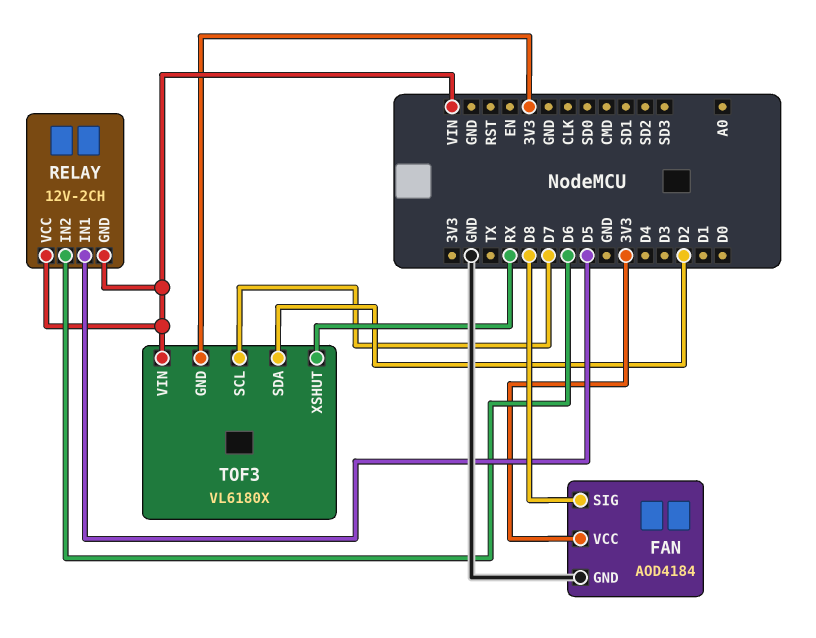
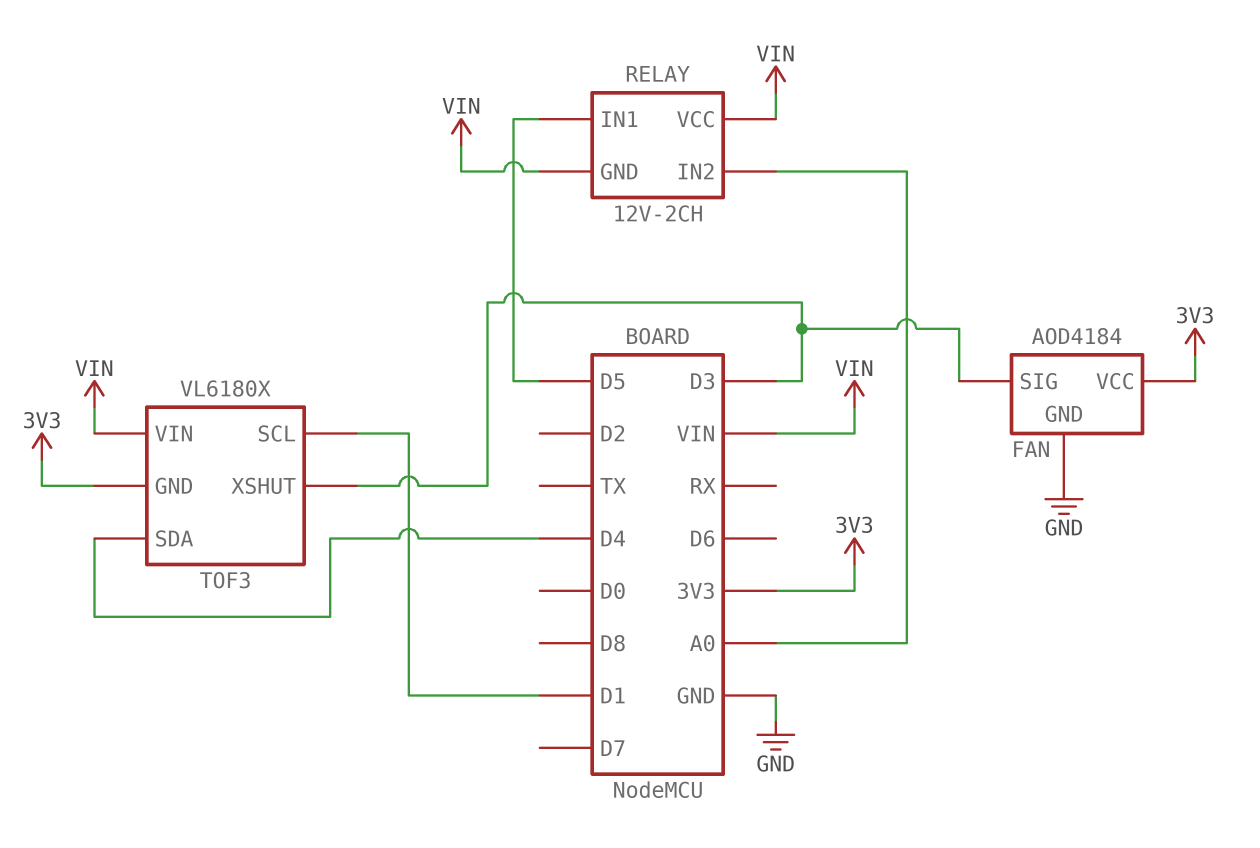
FAN pin SIG: D8 -> D3
RELAY pin IN2: D6 -> A0
TOF3 pin SCL: D7 -> D1
TOF3 pin SDA: D2 -> D4
TOF3 pin XSHUT: RX -> D3

